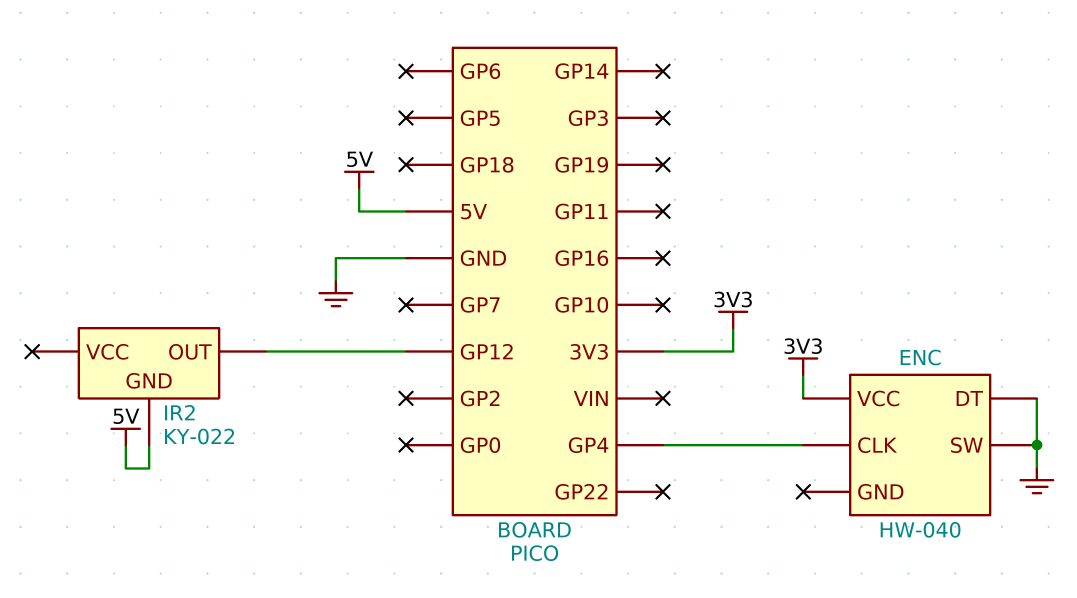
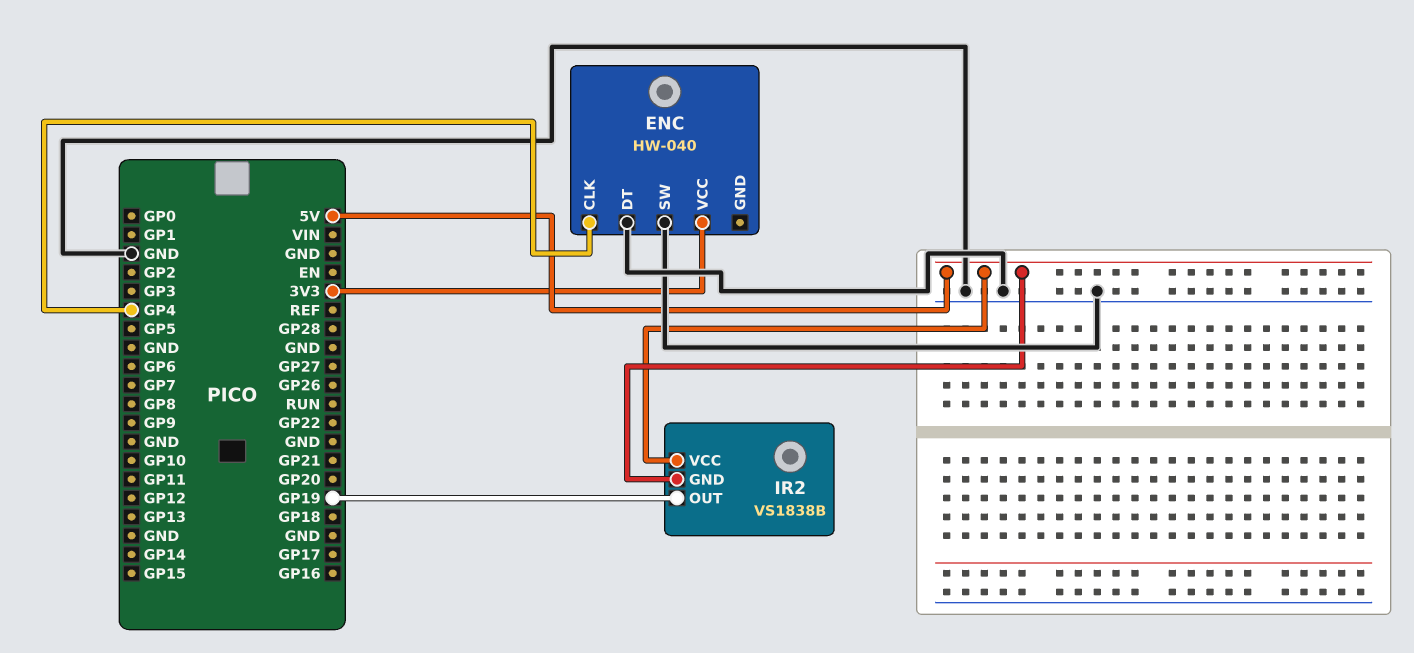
IR2: KY-022 -> VS1838B
IR2 pin OUT: GP12 -> GP19
IR2 pin VCC: none -> 5V

